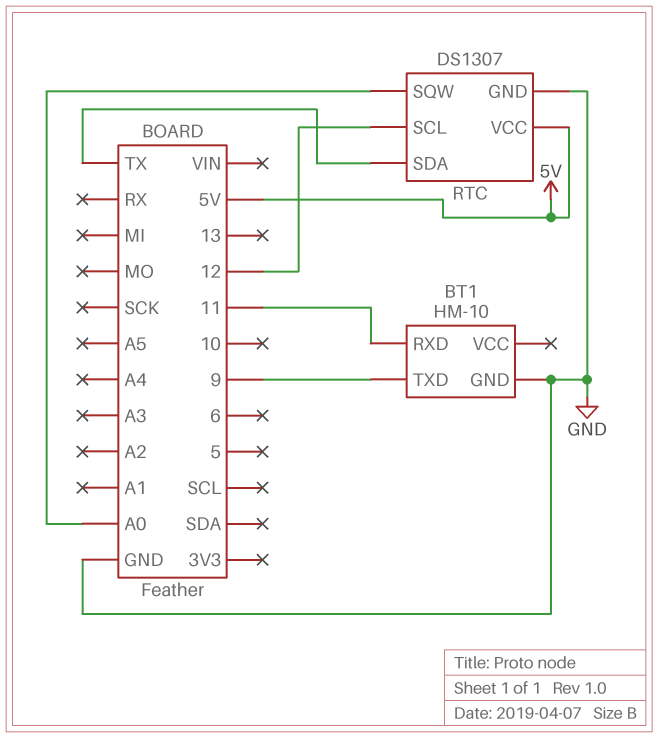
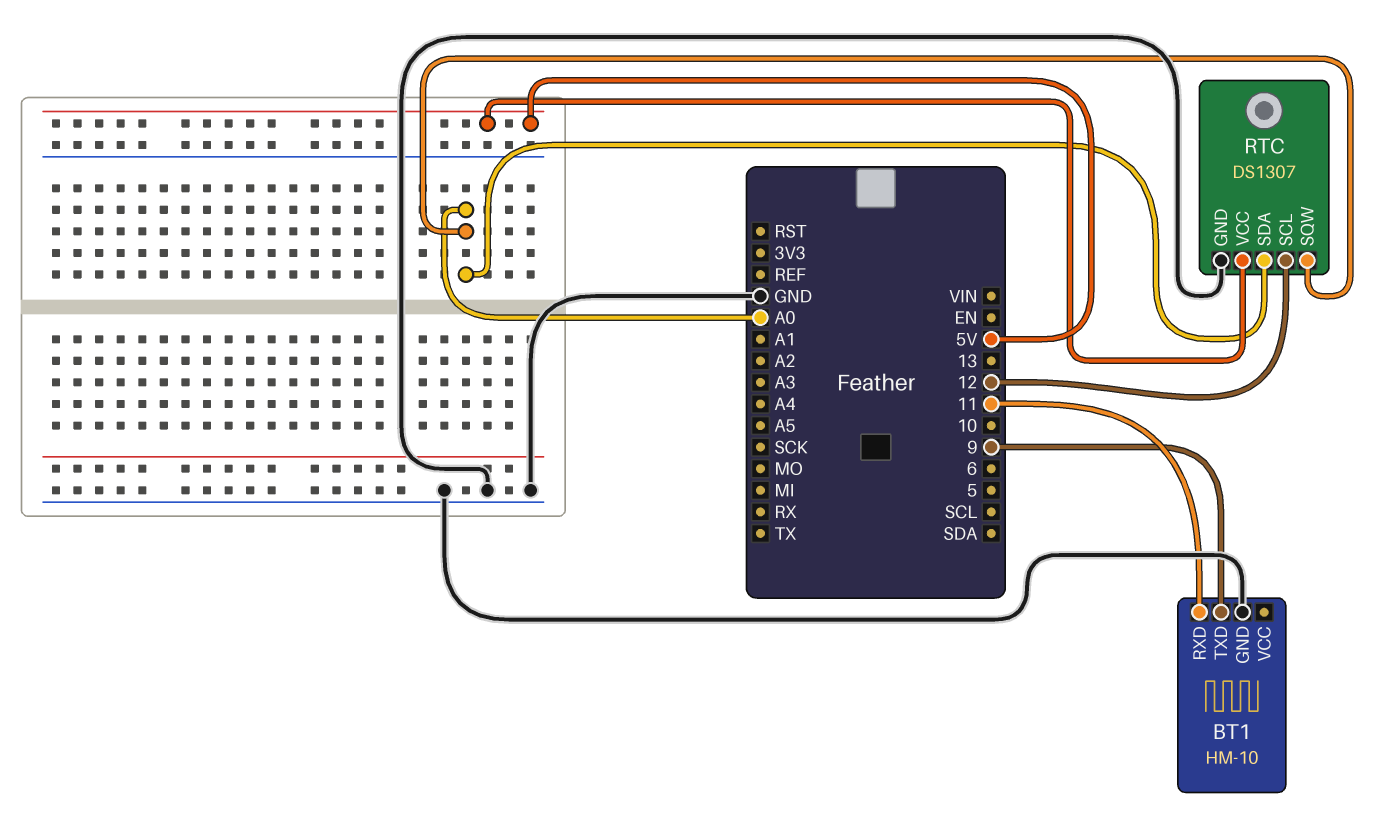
RTC pin SDA: TX -> A0

